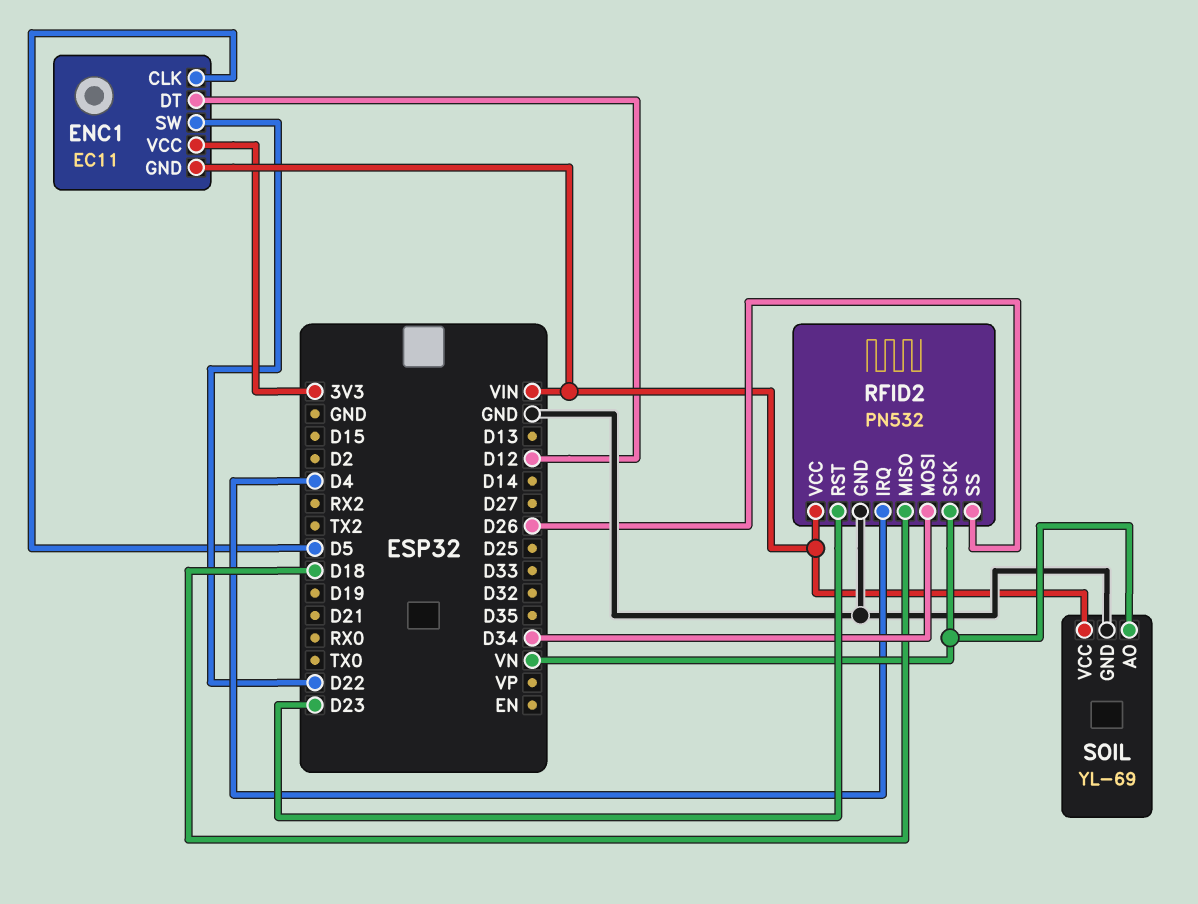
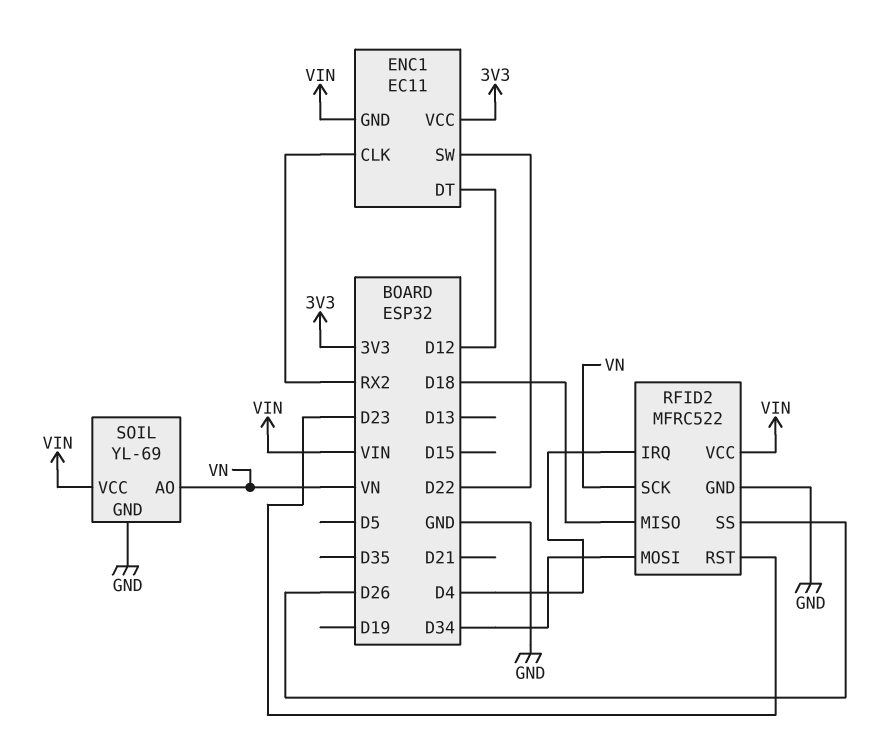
ENC1 pin CLK: D5 -> RX2
RFID2: PN532 -> MFRC522

